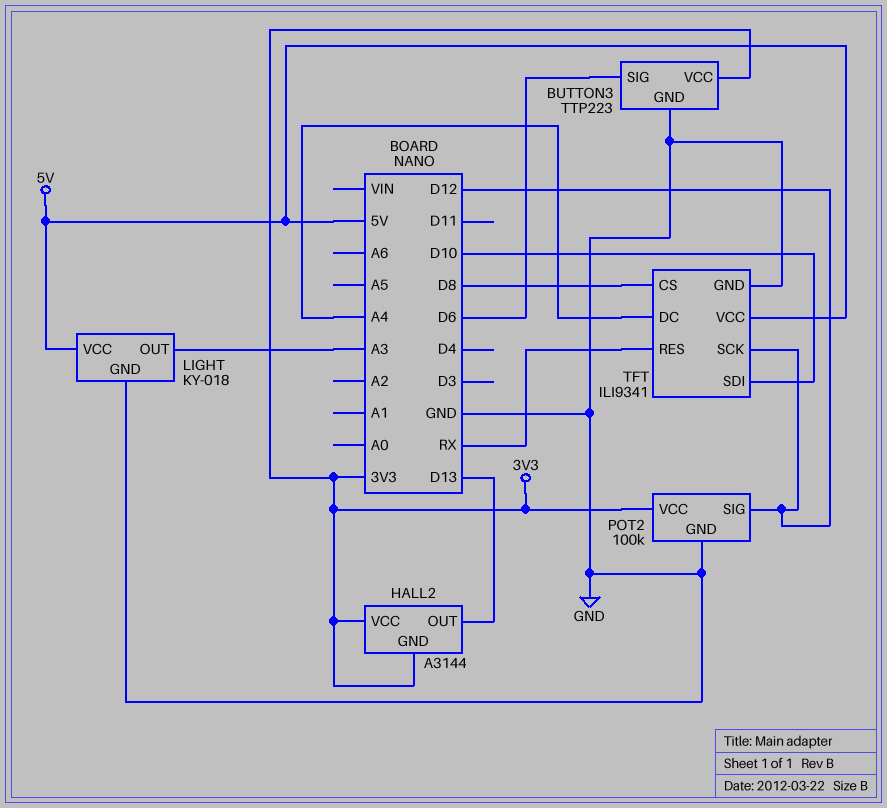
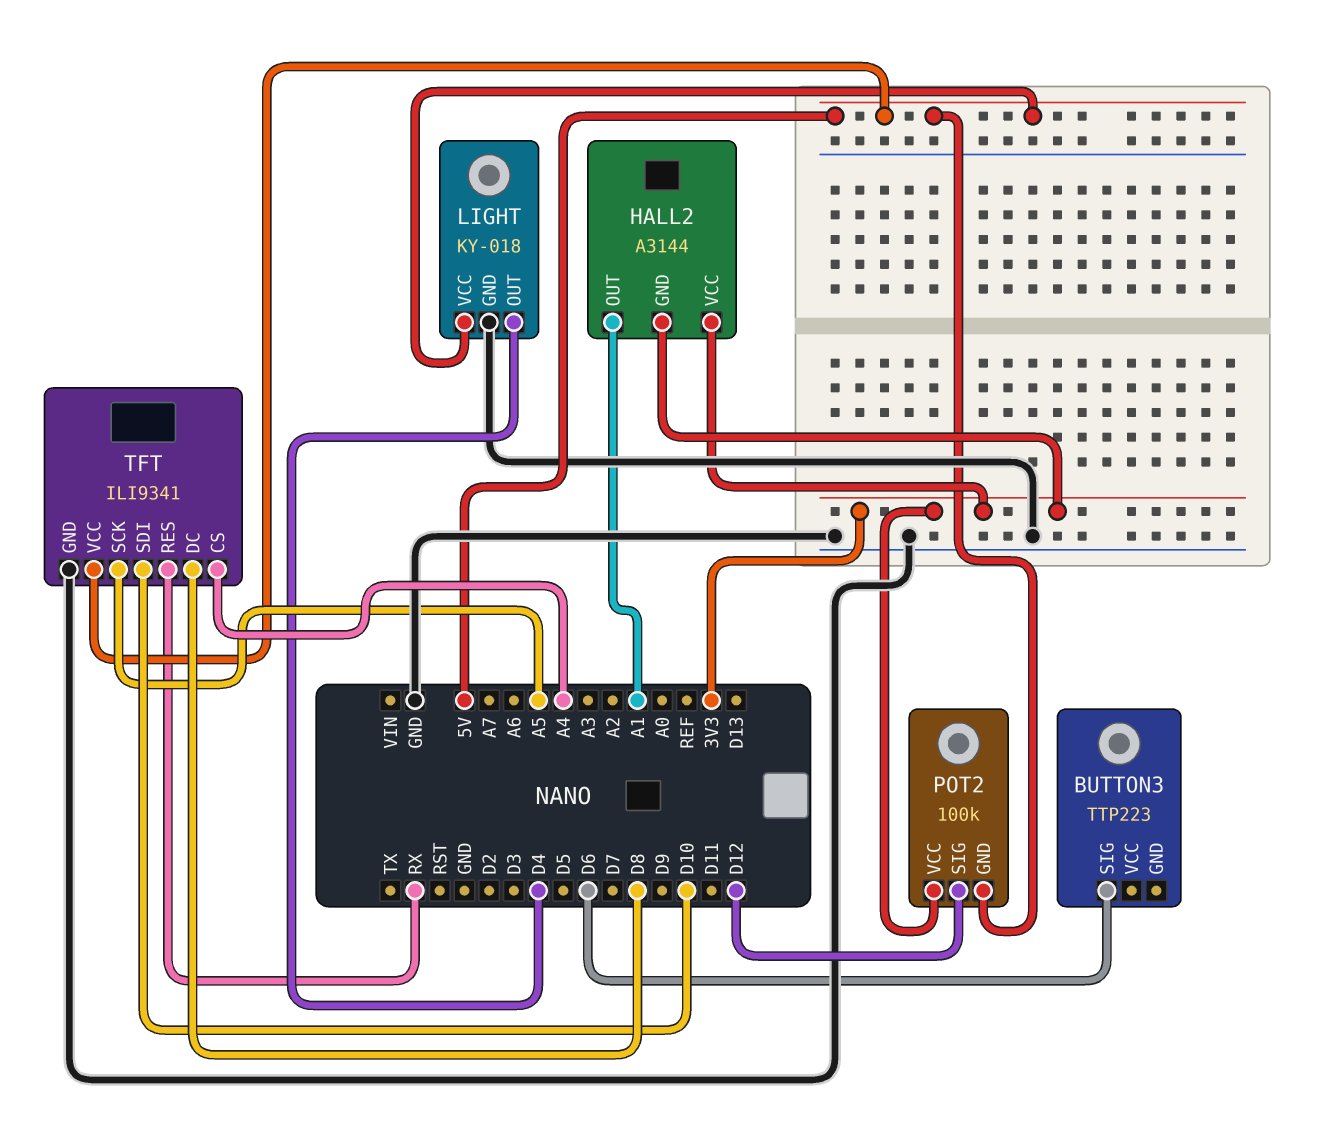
BUTTON3 pin GND: GND -> none
BUTTON3 pin VCC: 3V3 -> none
HALL2 pin OUT: D13 -> A1
LIGHT pin OUT: A3 -> D4
POT2 pin GND: GND -> 5V
TFT pin CS: D8 -> A4
TFT pin DC: A4 -> D8
TFT pin SCK: D12 -> A5

